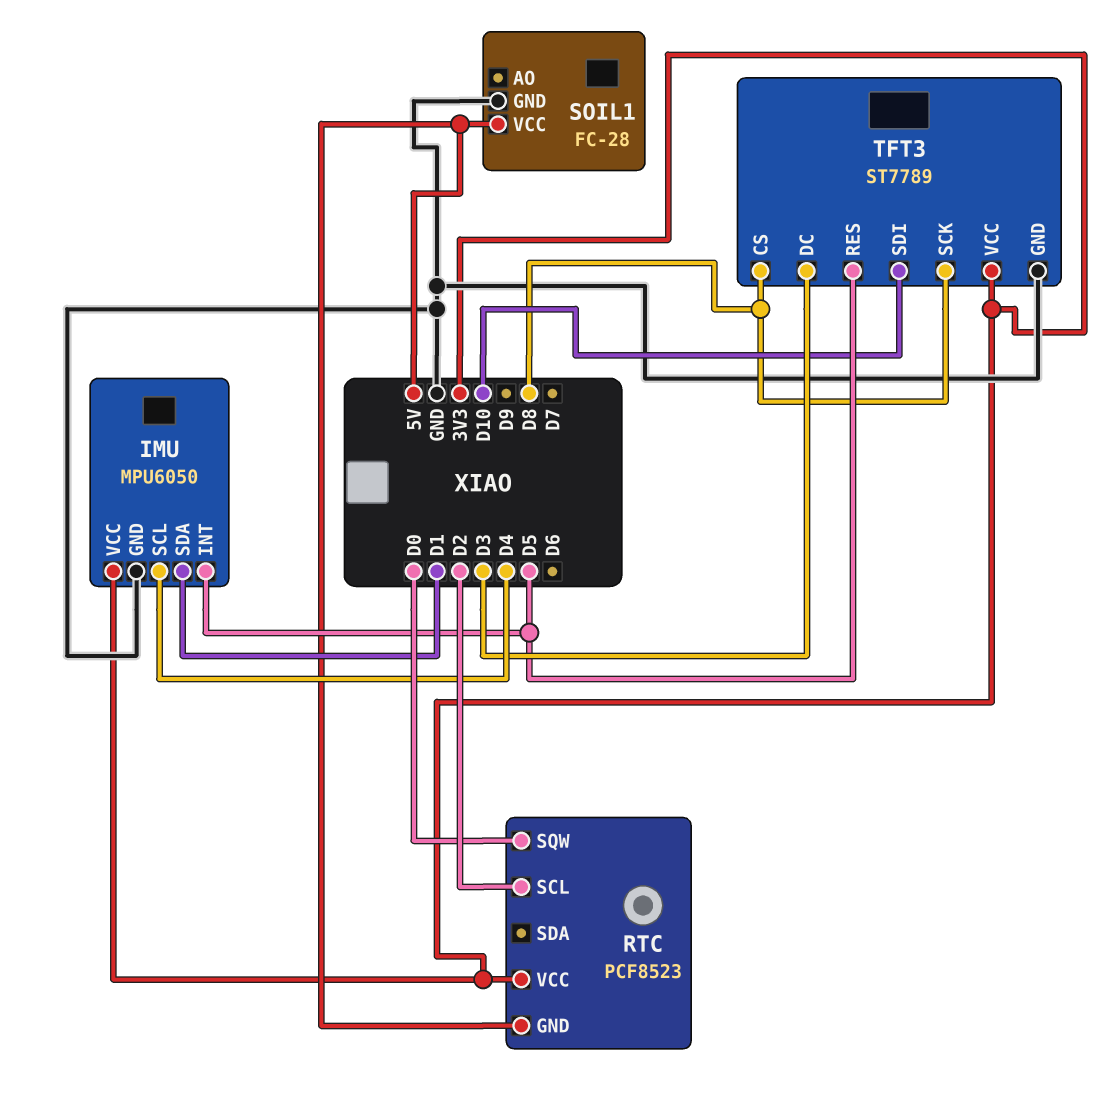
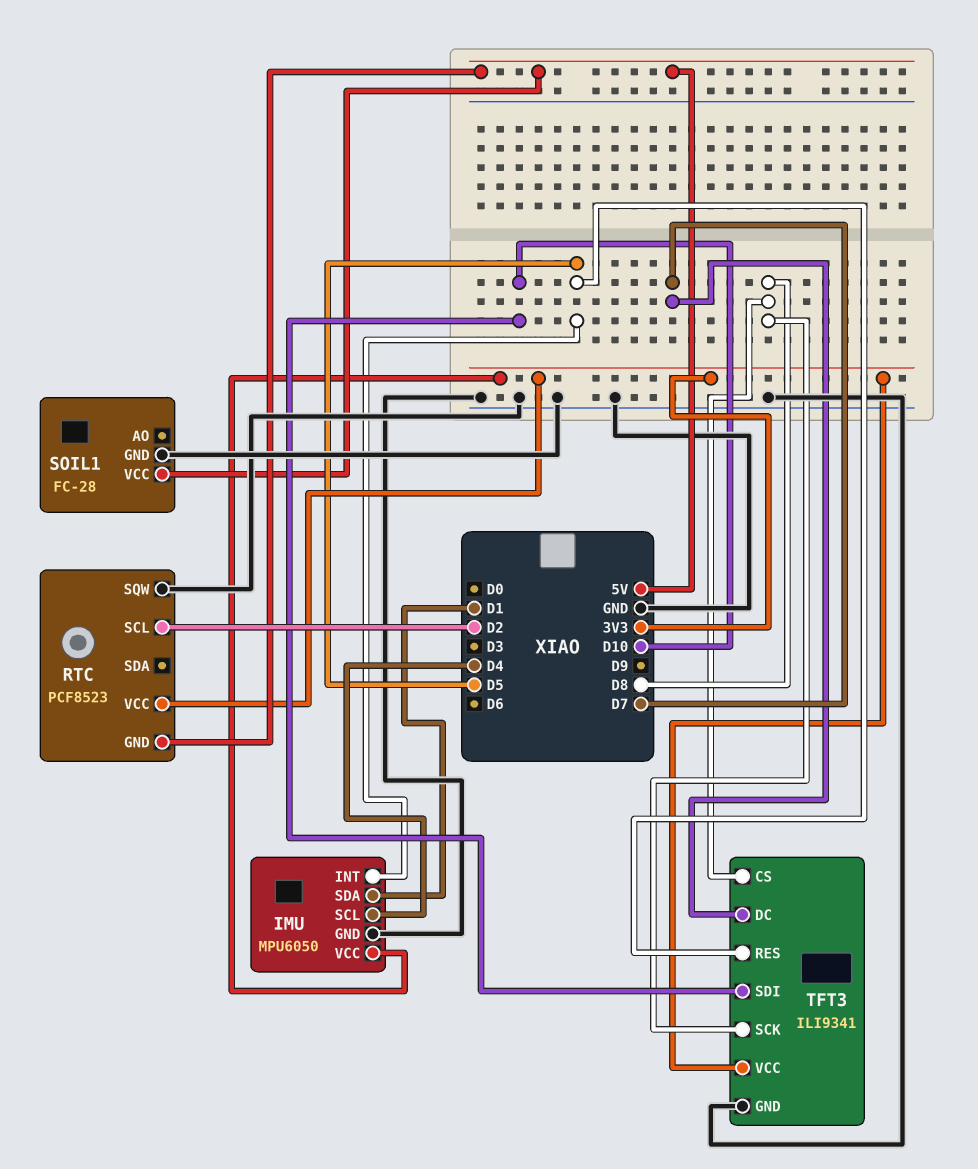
RTC pin SQW: D0 -> GND
TFT3: ST7789 -> ILI9341
TFT3 pin DC: D3 -> D7

